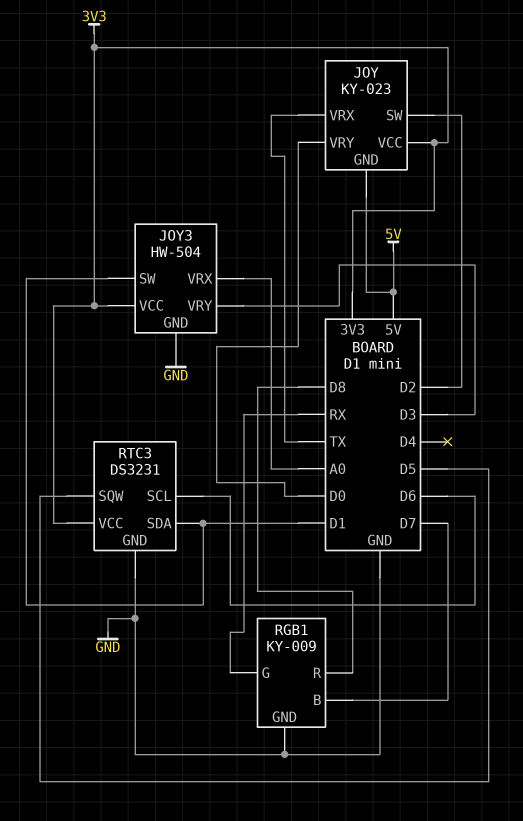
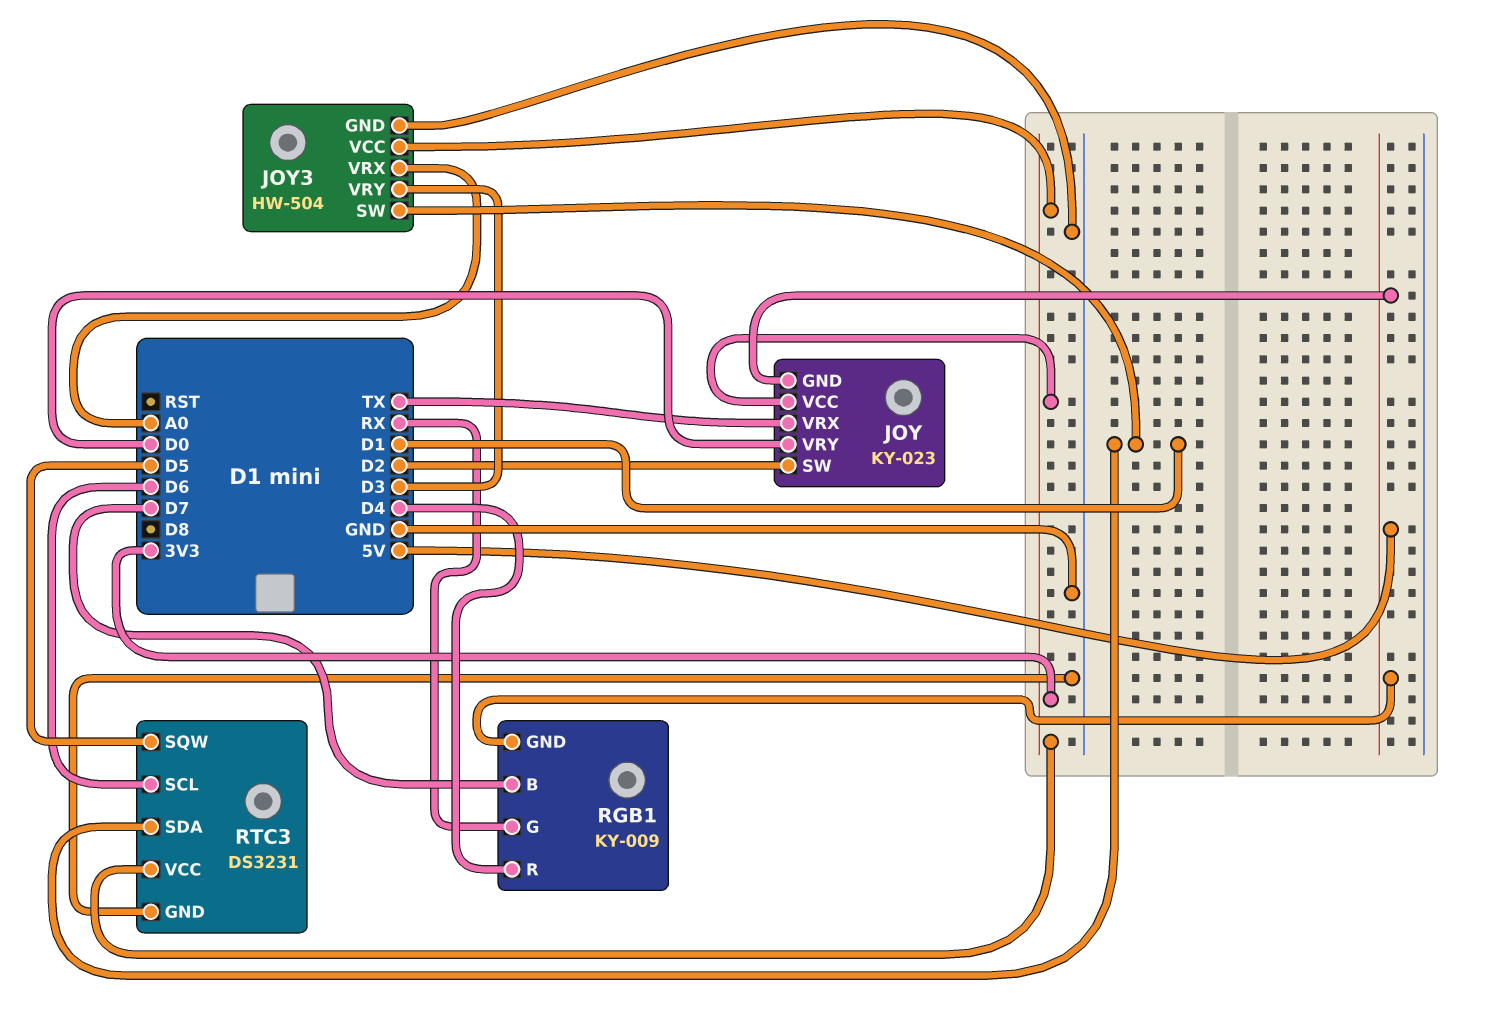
RGB1 pin GND: GND -> 5V
RGB1 pin R: D8 -> D4

